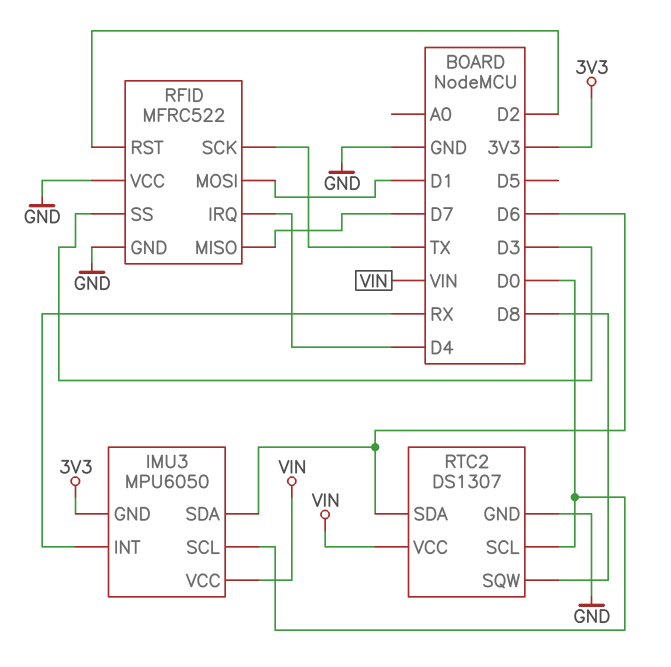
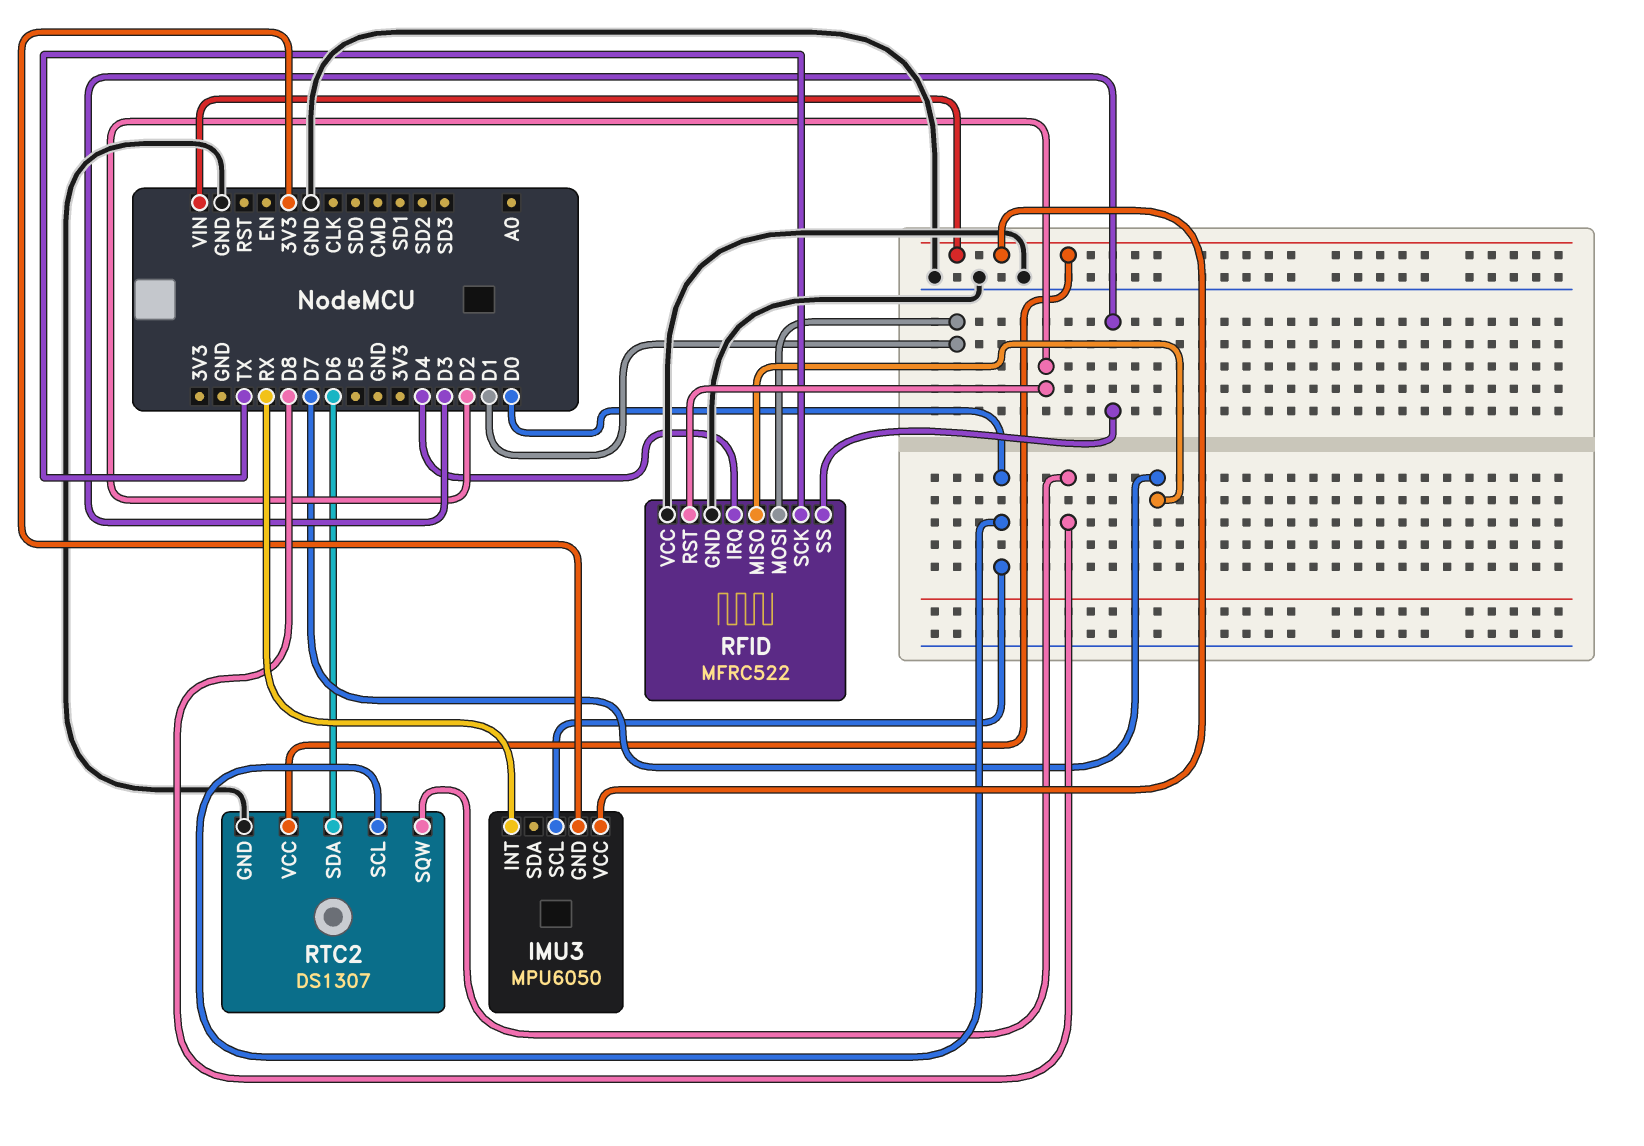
IMU3 pin SDA: D6 -> none

